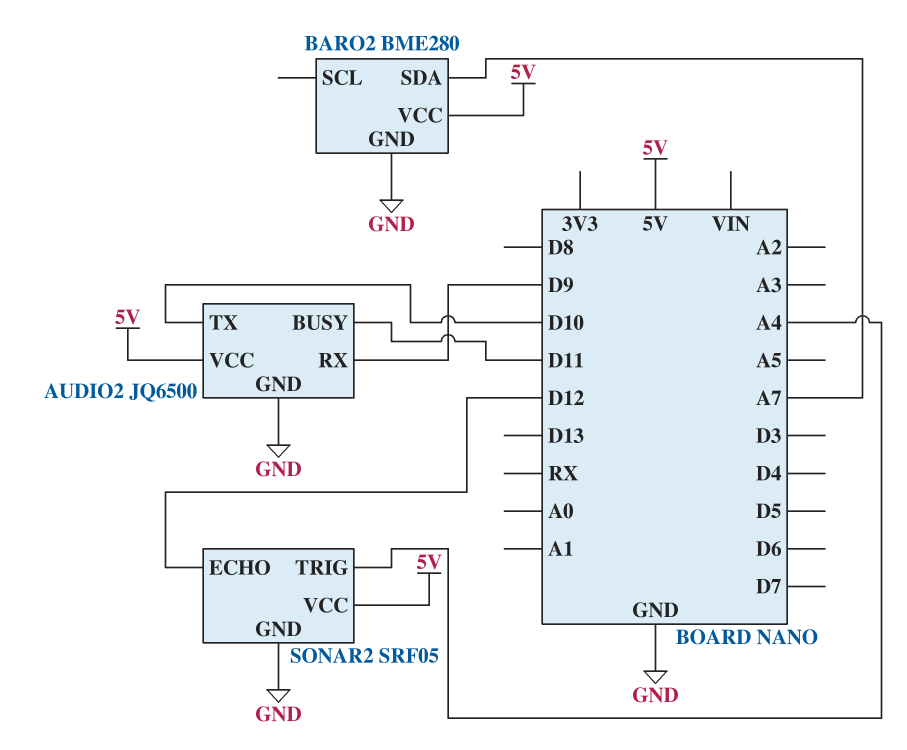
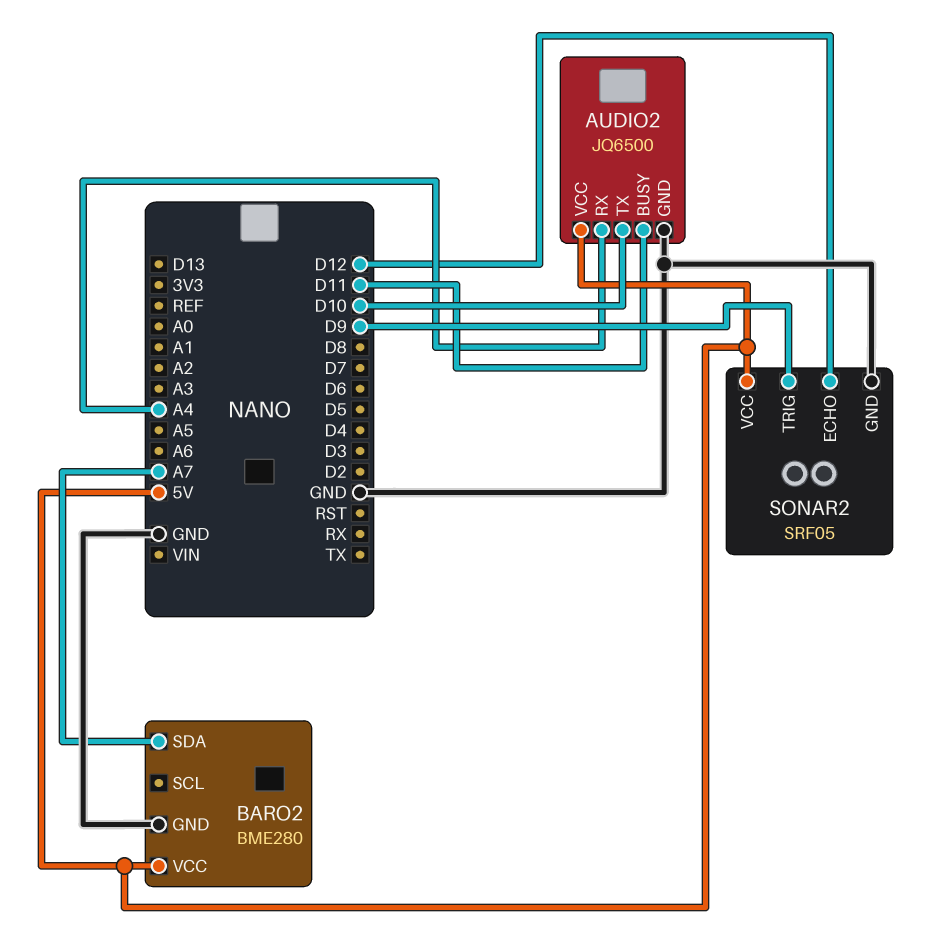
AUDIO2 pin RX: D9 -> A4
SONAR2 pin TRIG: A4 -> D9

